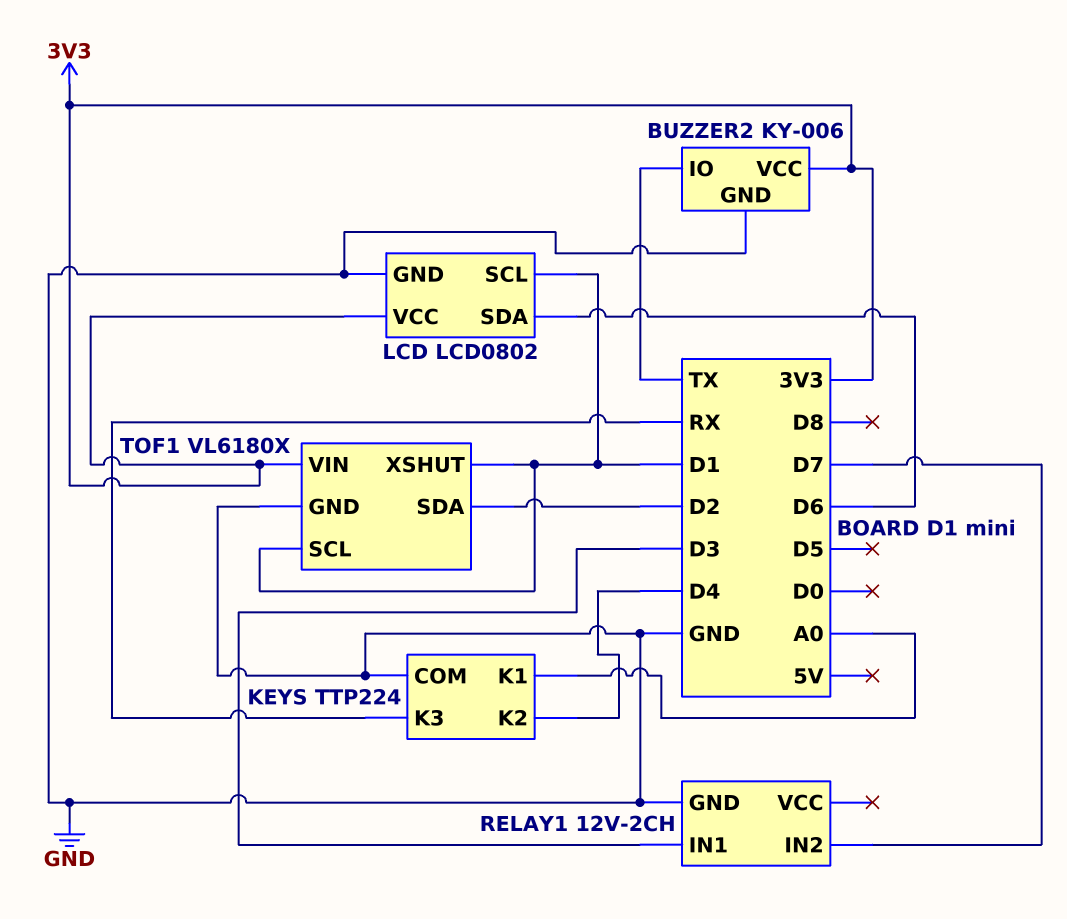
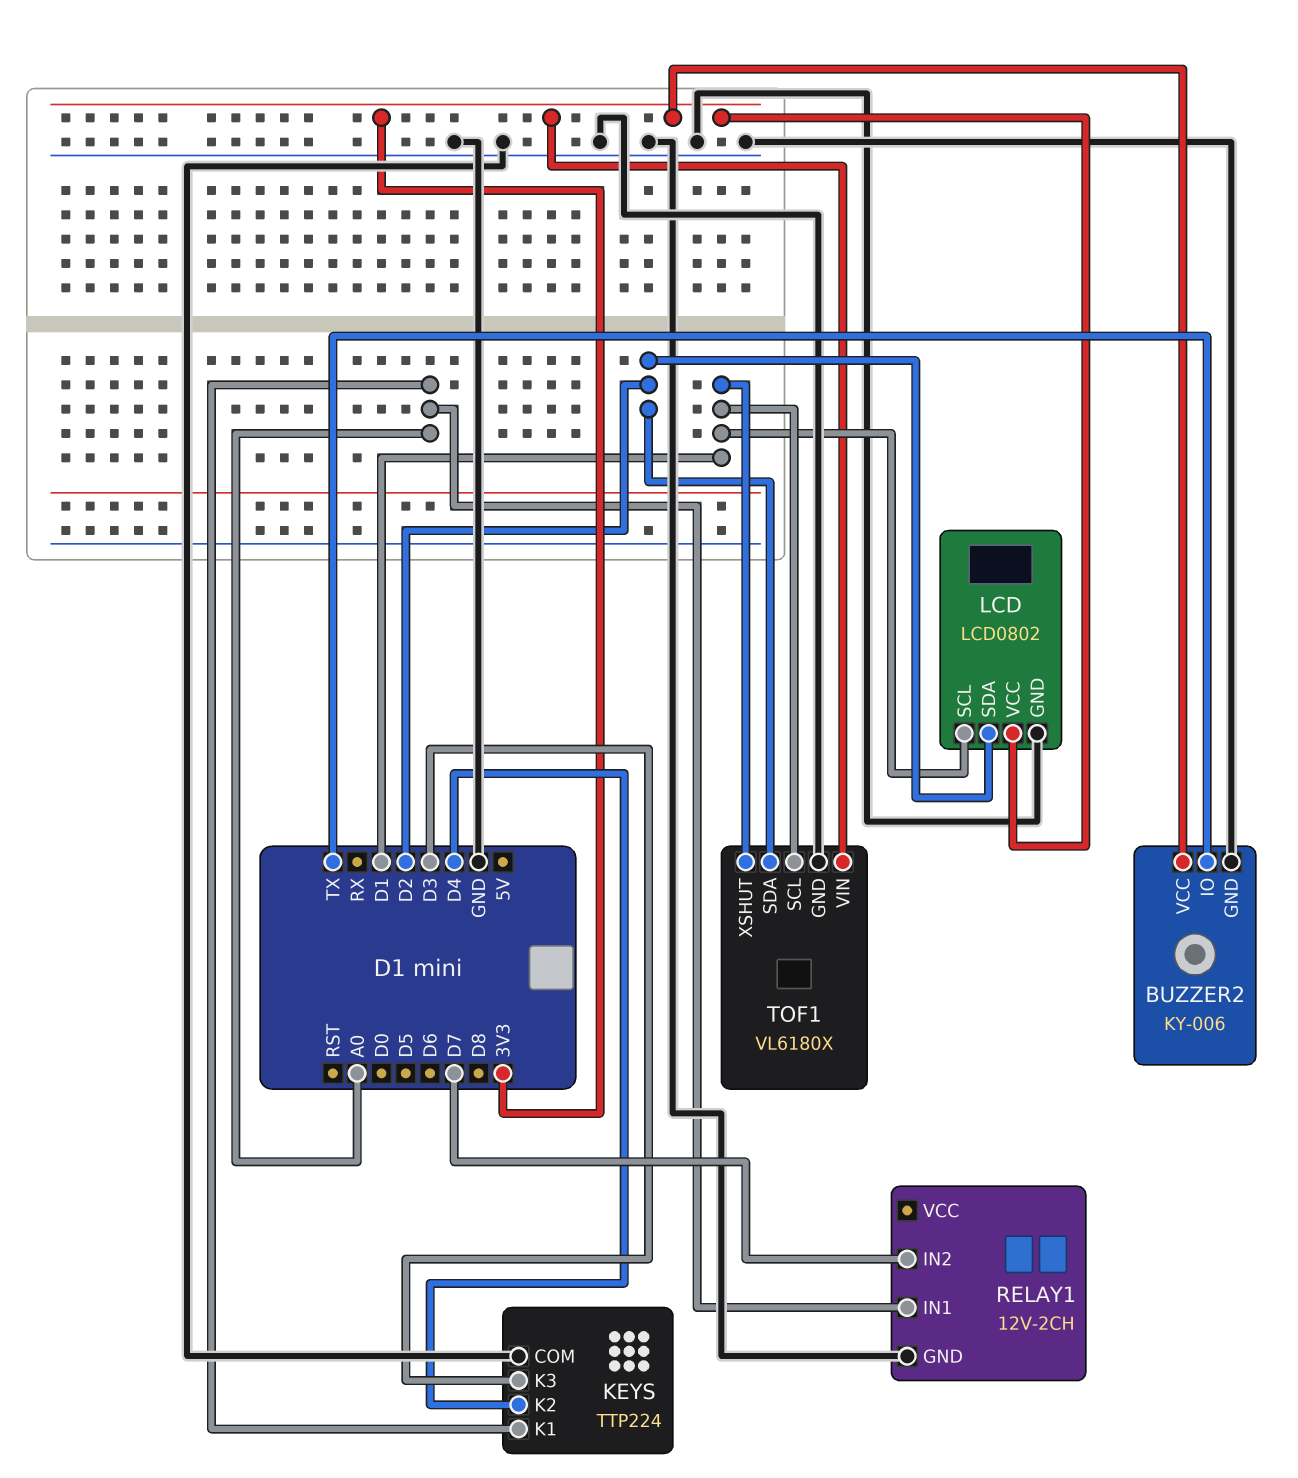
KEYS pin K3: RX -> D3
LCD pin SDA: D6 -> D2
RELAY1 pin IN1: D3 -> A0

